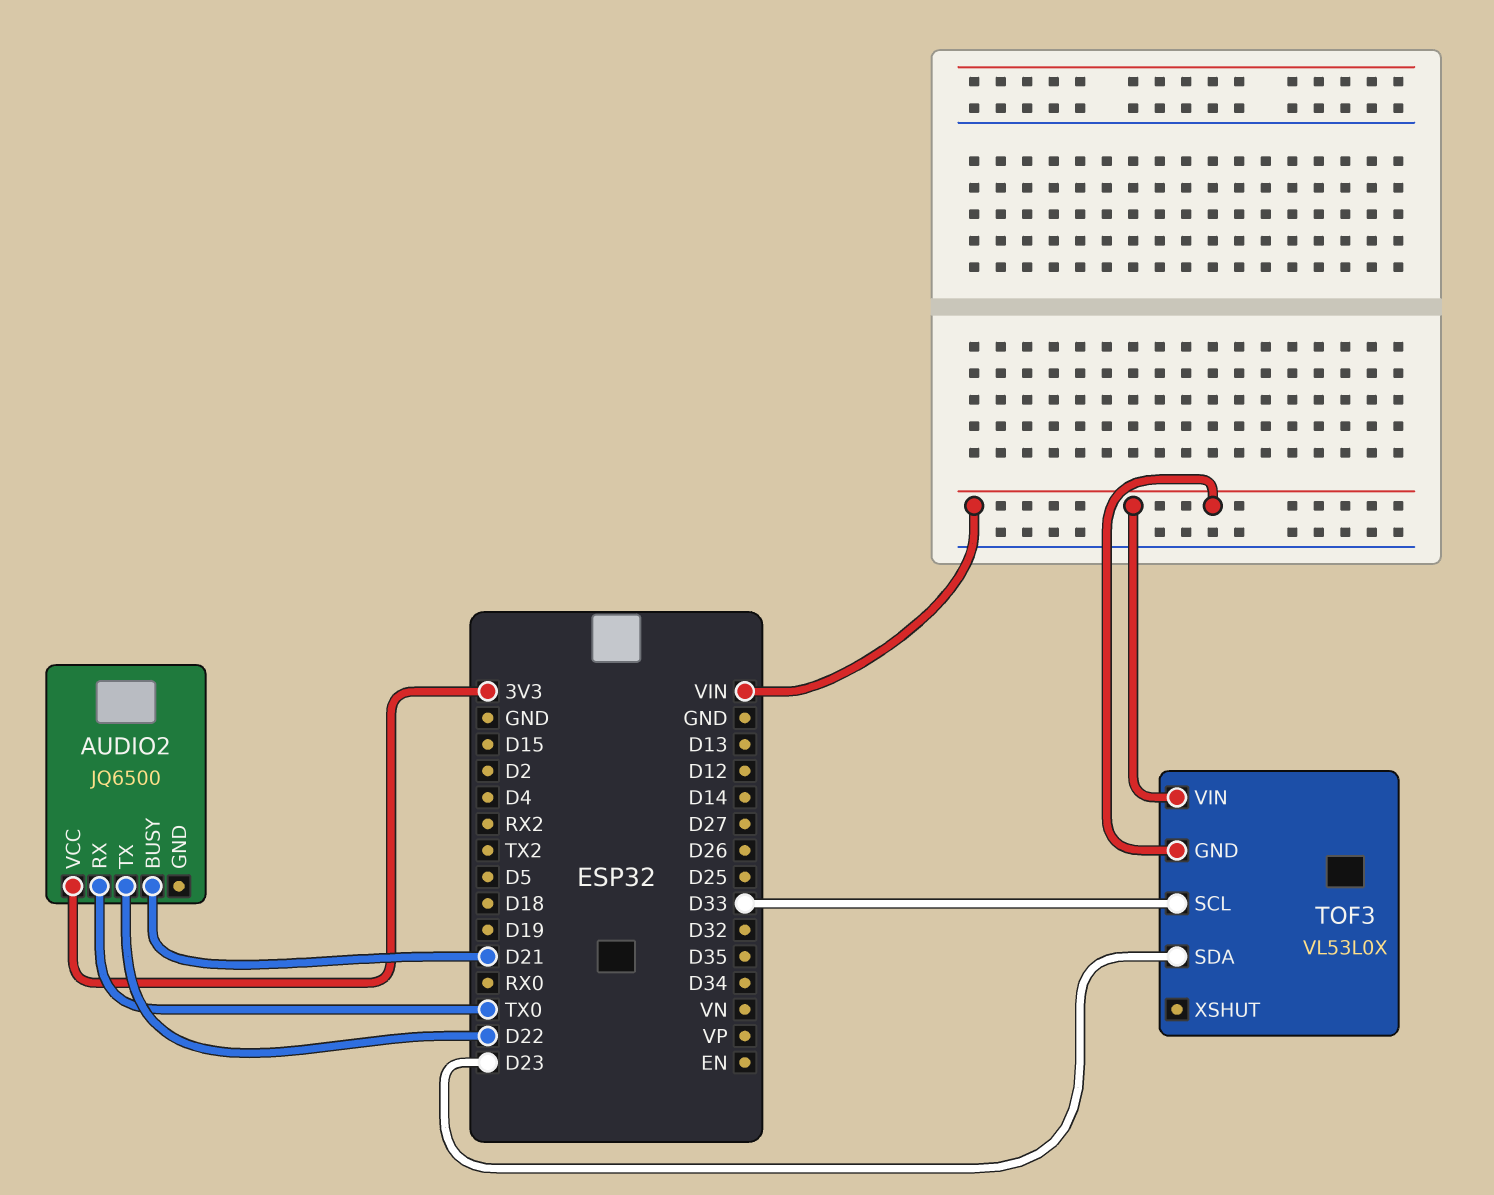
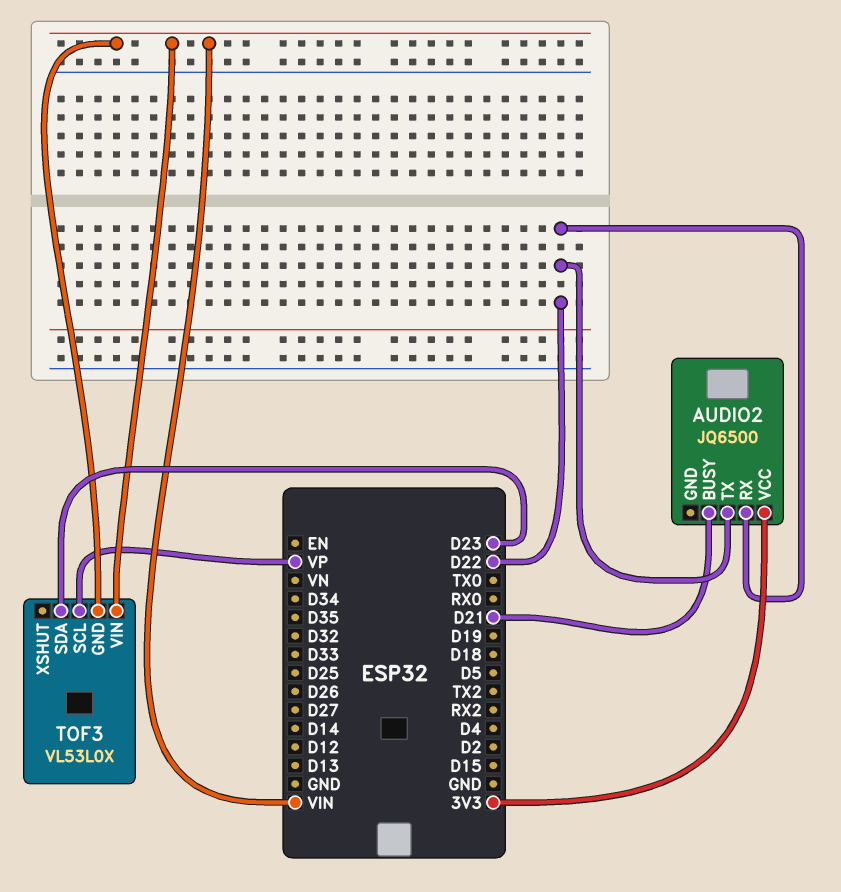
AUDIO2 pin RX: TX0 -> D22
TOF3 pin SCL: D33 -> VP

